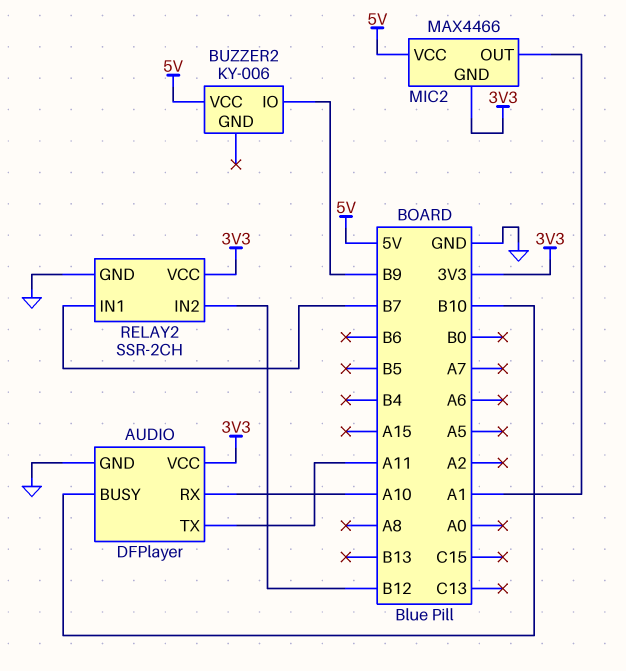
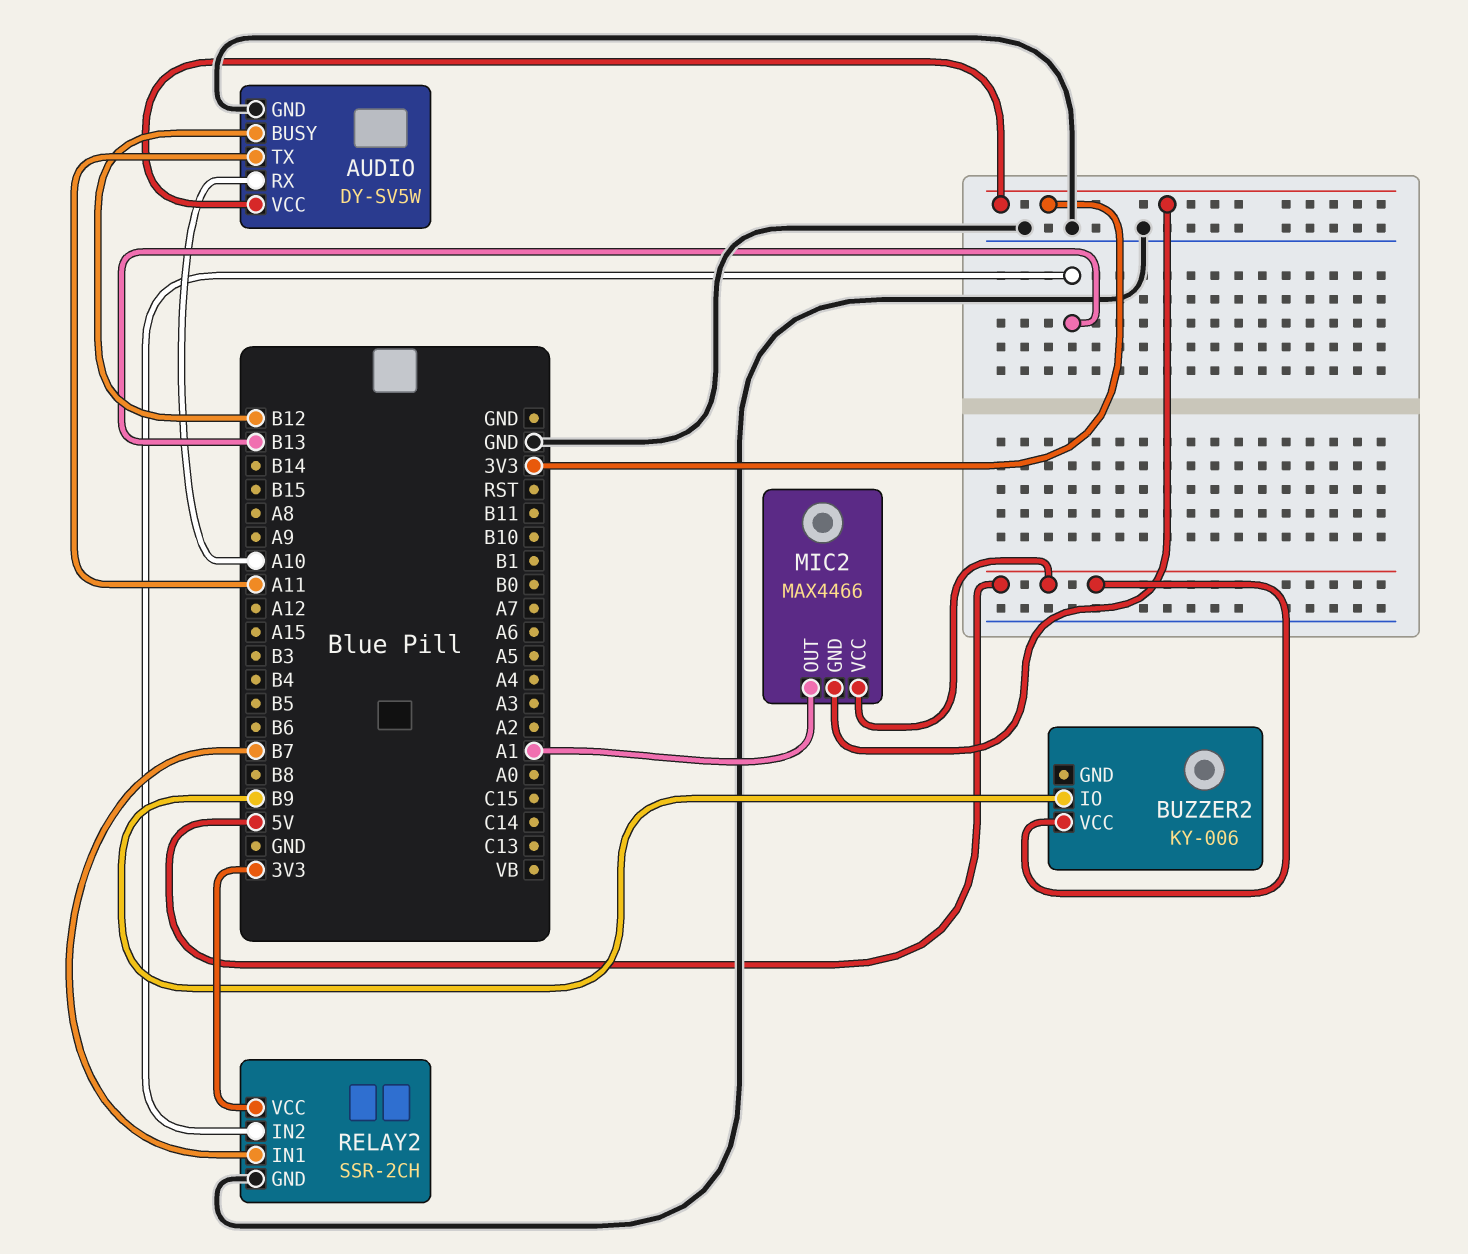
AUDIO: DFPlayer -> DY-SV5W
AUDIO pin BUSY: B10 -> B12
RELAY2 pin IN2: B12 -> B13

